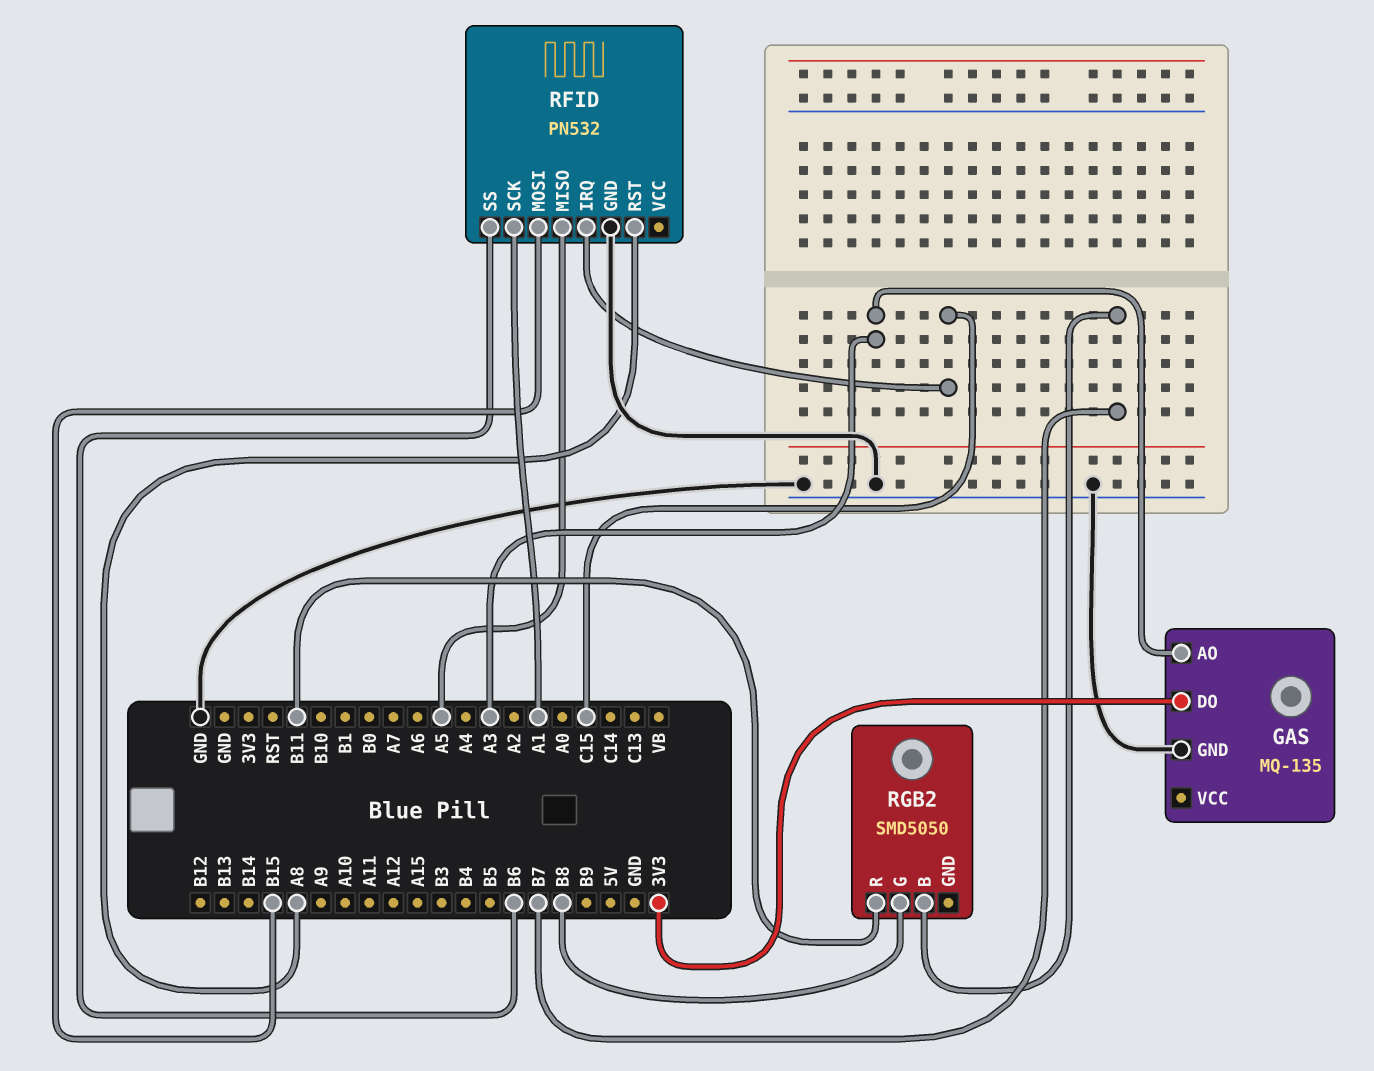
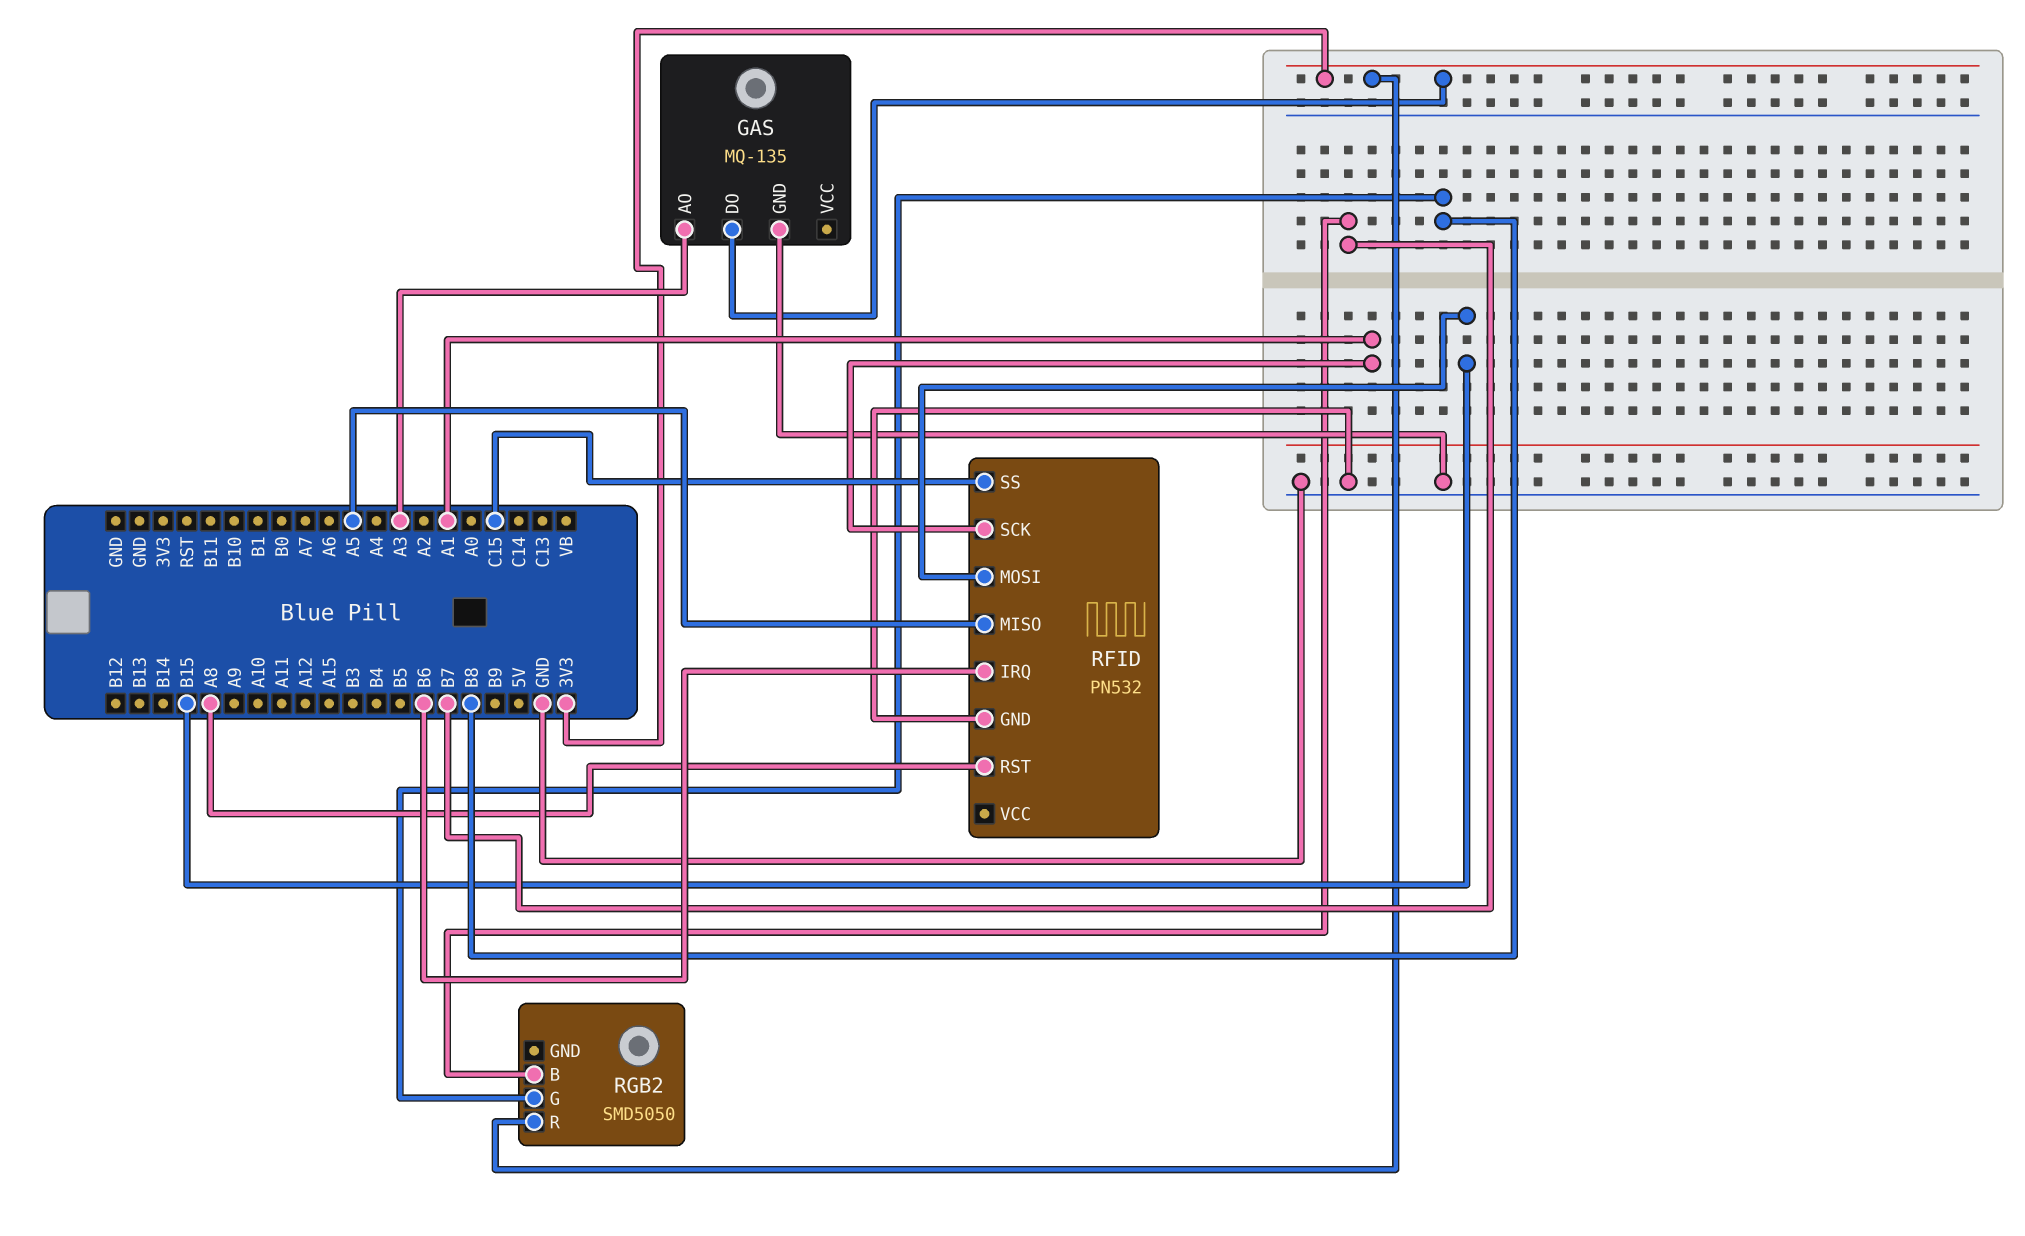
RFID pin IRQ: C15 -> B6
RFID pin SS: B6 -> C15
RGB2 pin R: B11 -> 3V3

